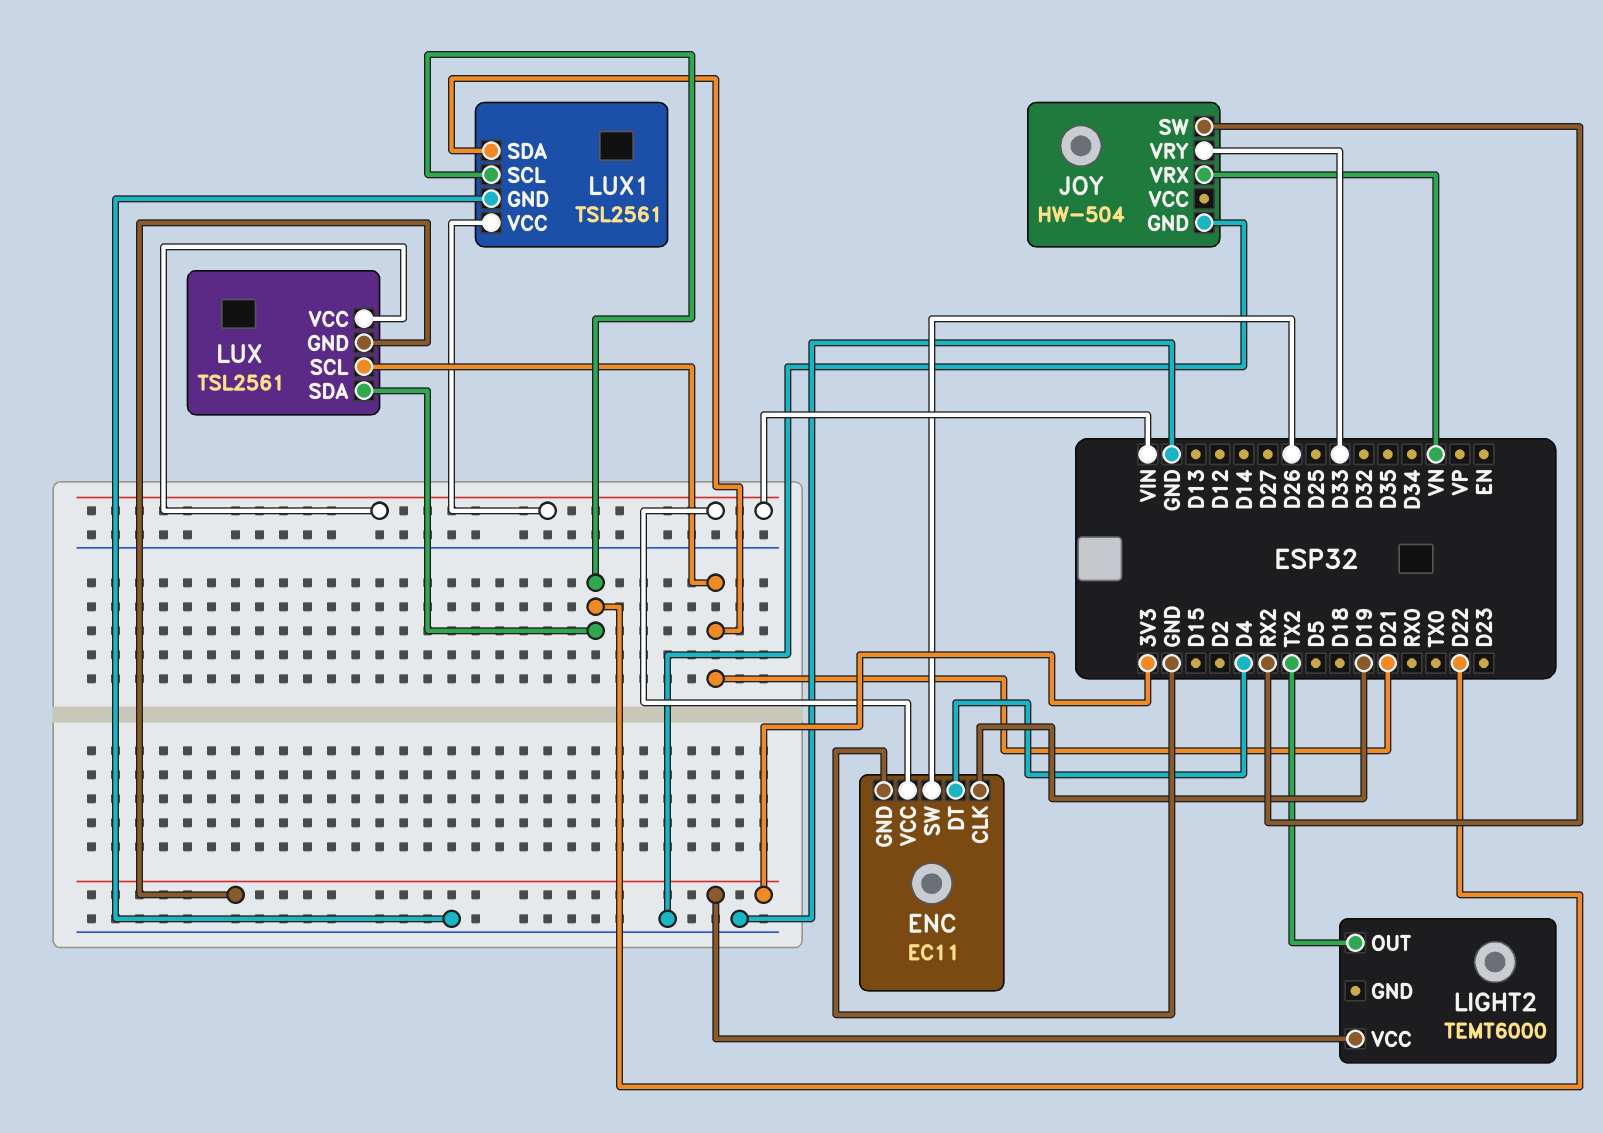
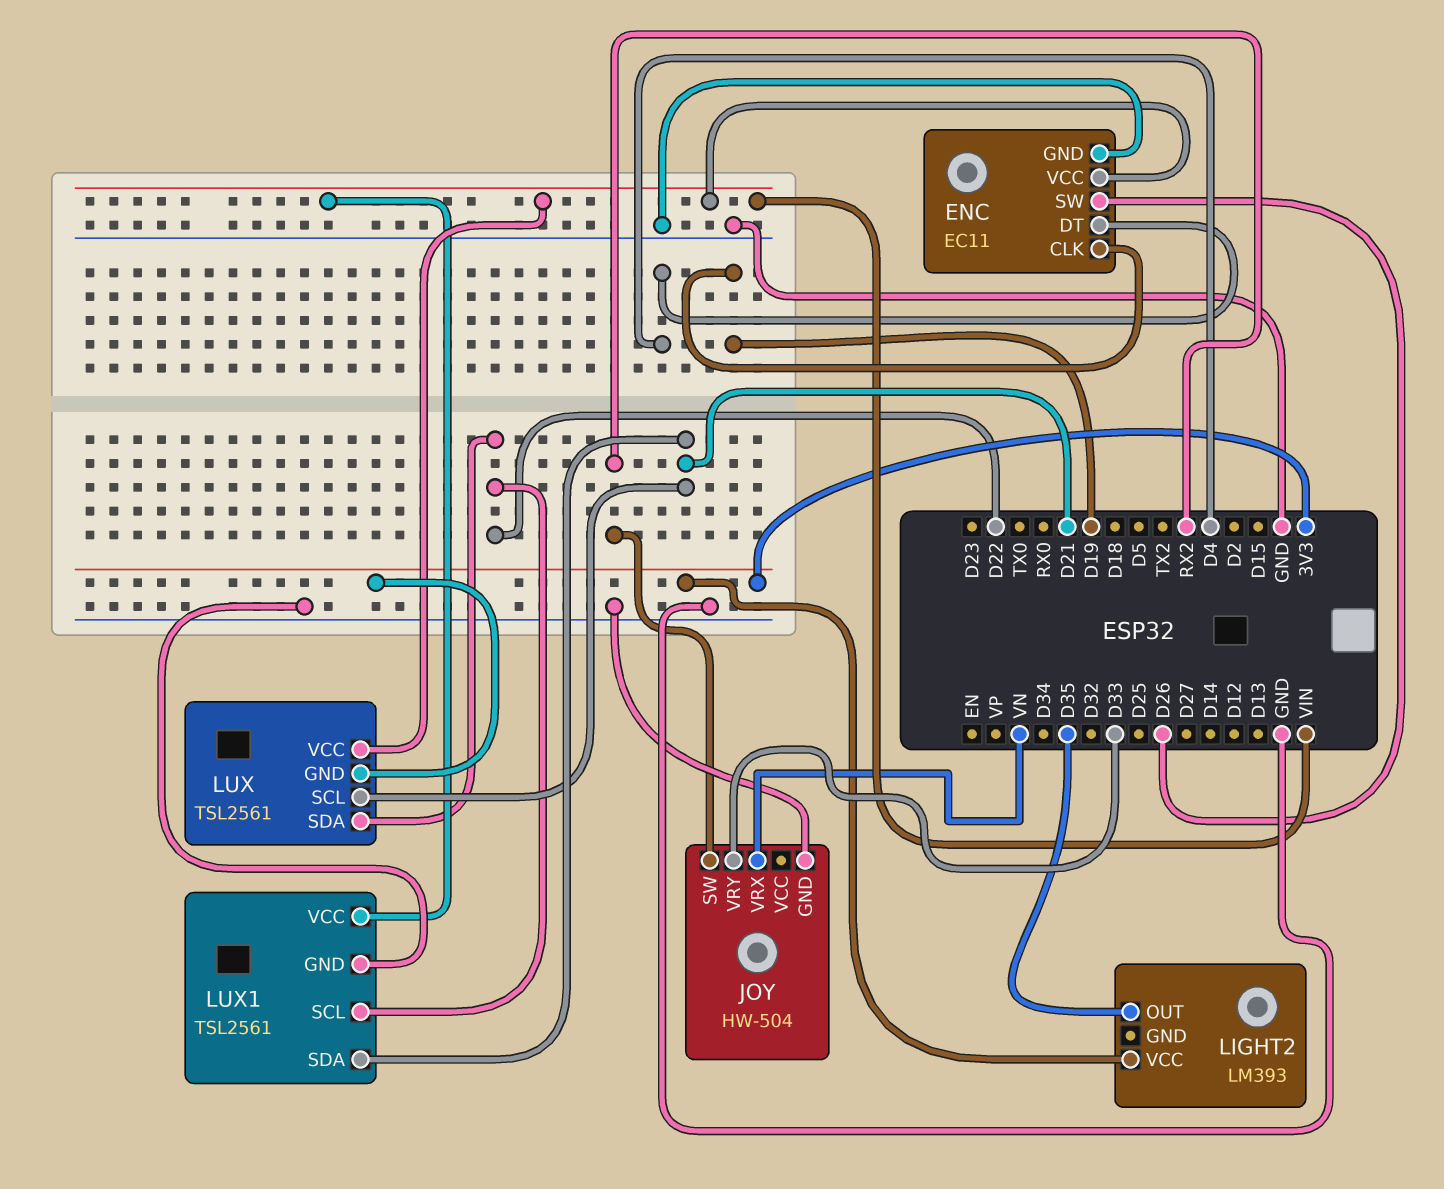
LIGHT2: TEMT6000 -> LM393
LIGHT2 pin OUT: TX2 -> D35

